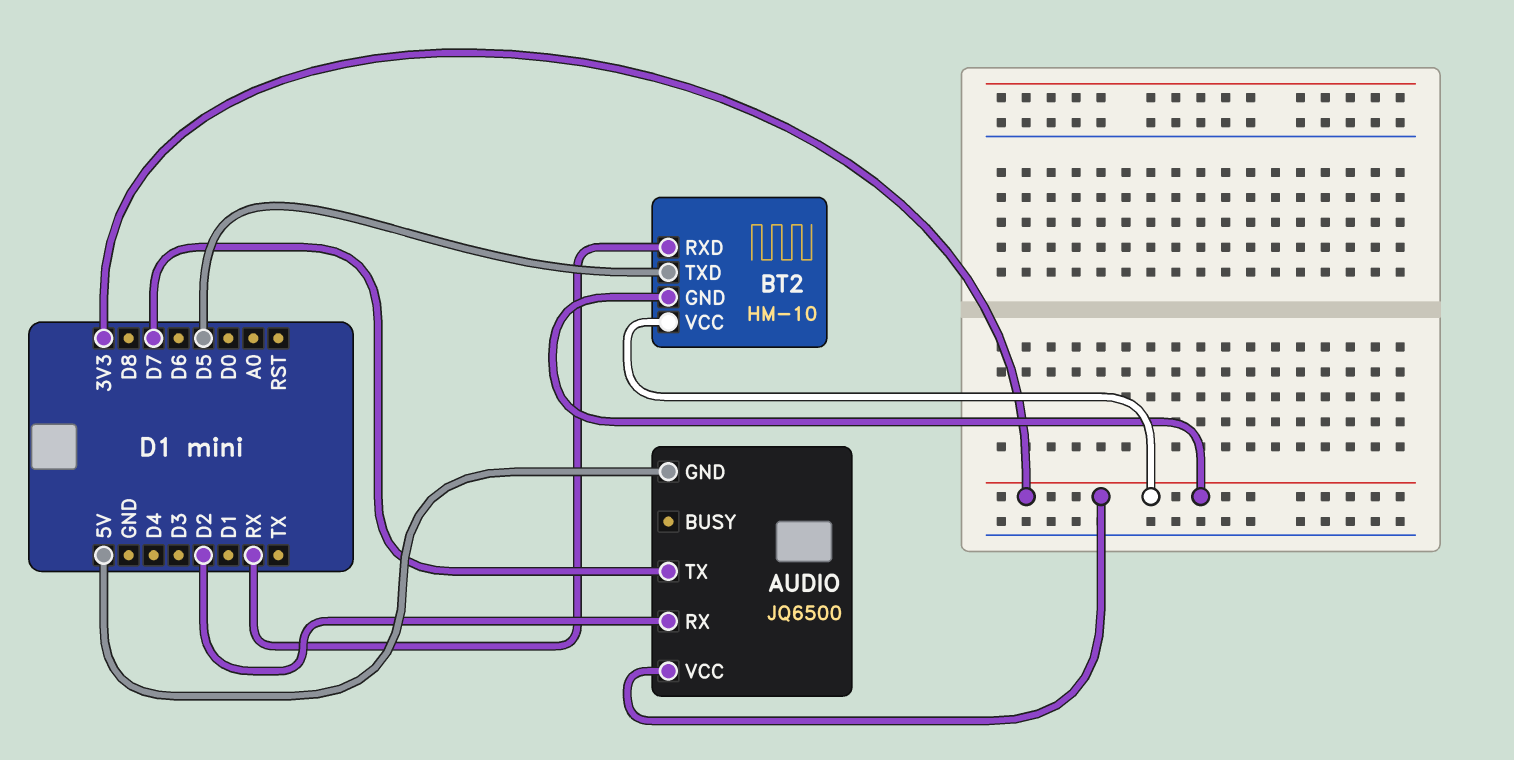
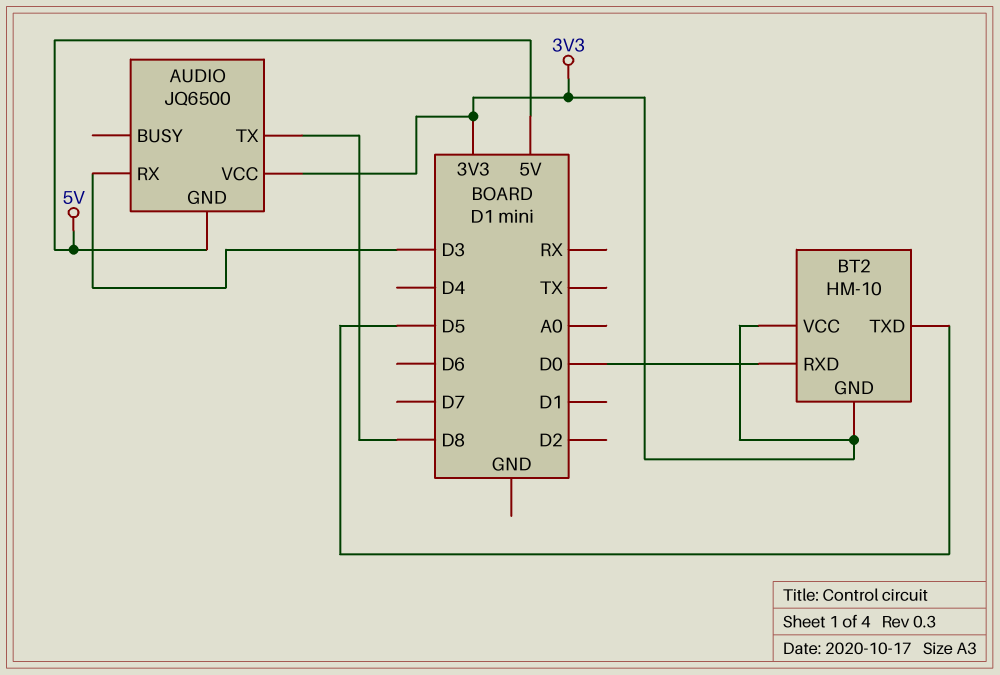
AUDIO pin RX: D2 -> D3
AUDIO pin TX: D7 -> D8
BT2 pin RXD: RX -> D0

